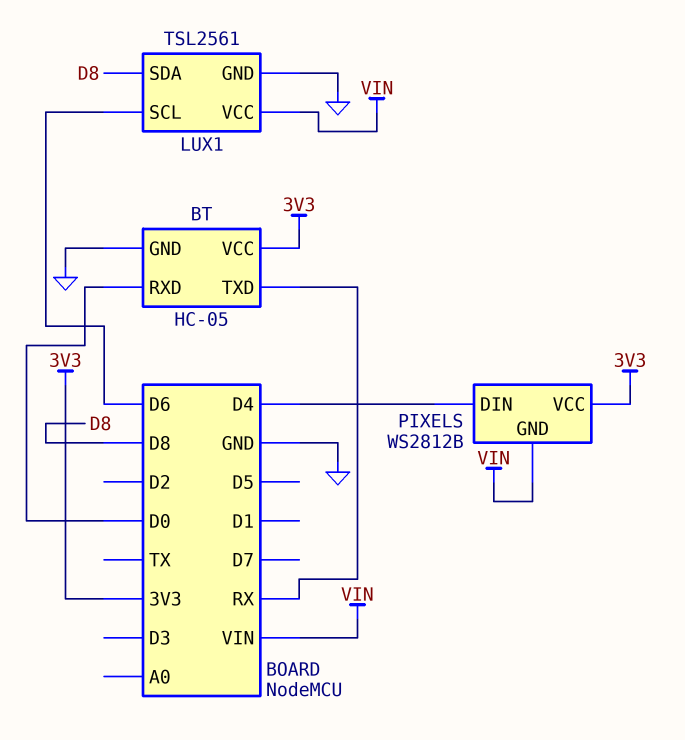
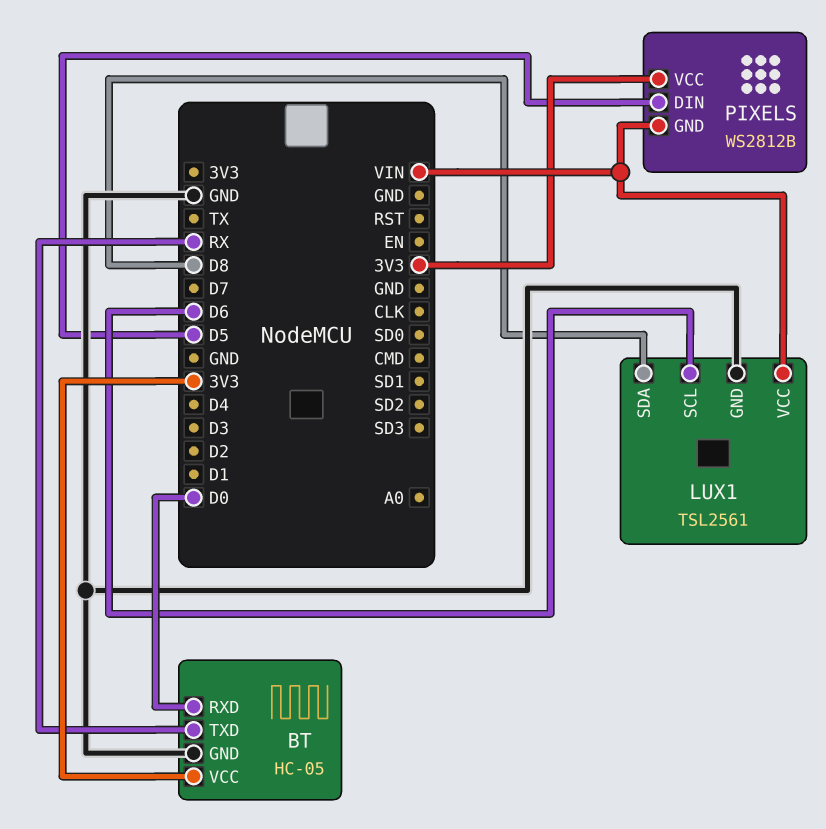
PIXELS pin DIN: D4 -> D5

